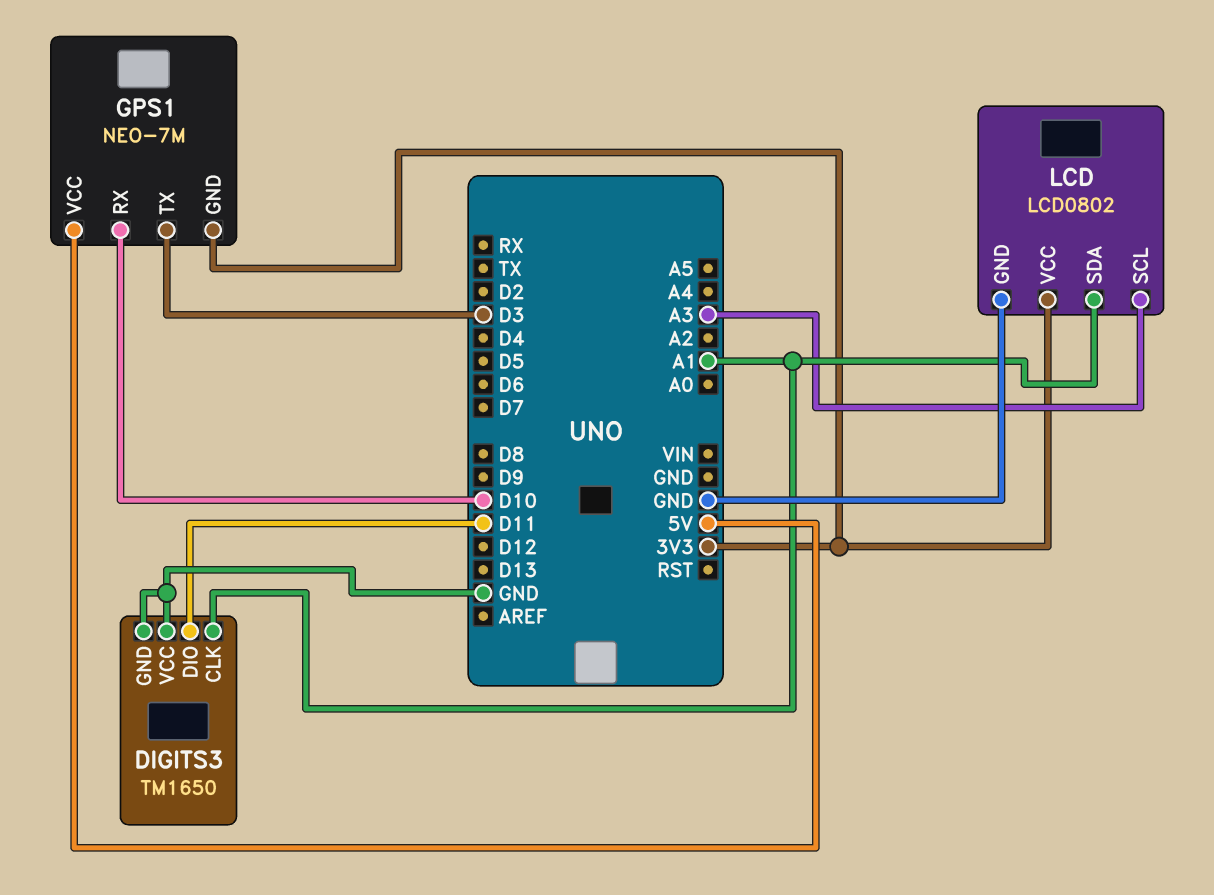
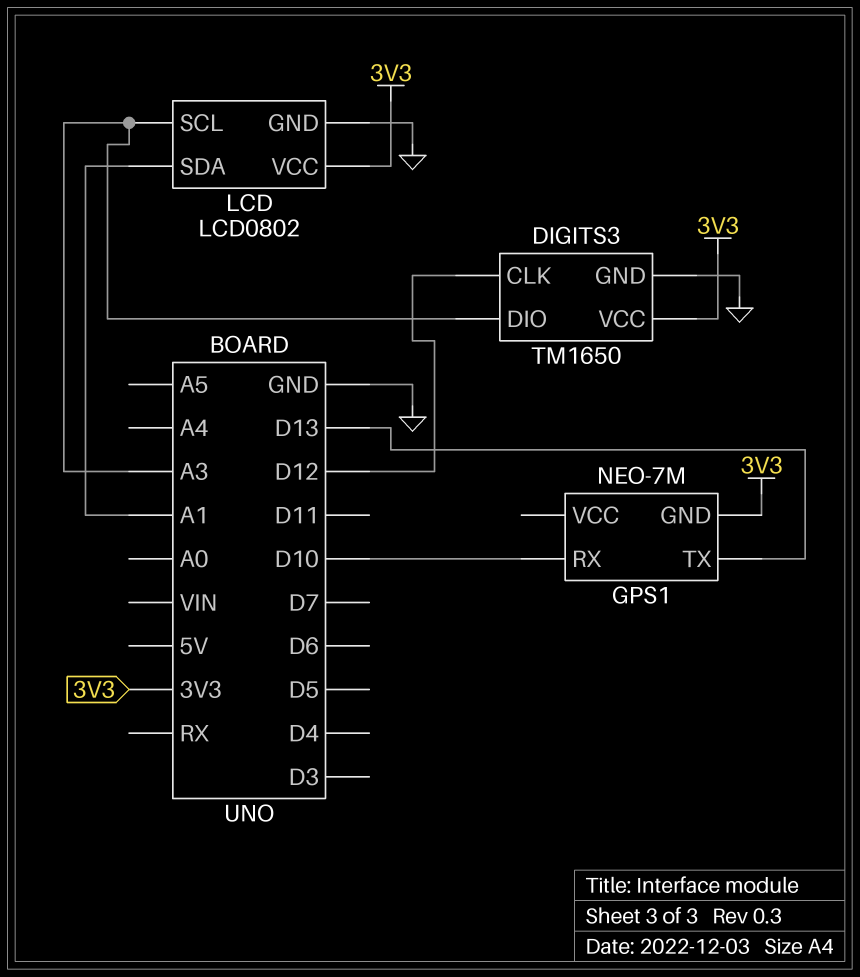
DIGITS3 pin CLK: A1 -> D12
DIGITS3 pin DIO: D11 -> A3
DIGITS3 pin VCC: GND -> 3V3
GPS1 pin TX: D3 -> D13
GPS1 pin VCC: 5V -> none

